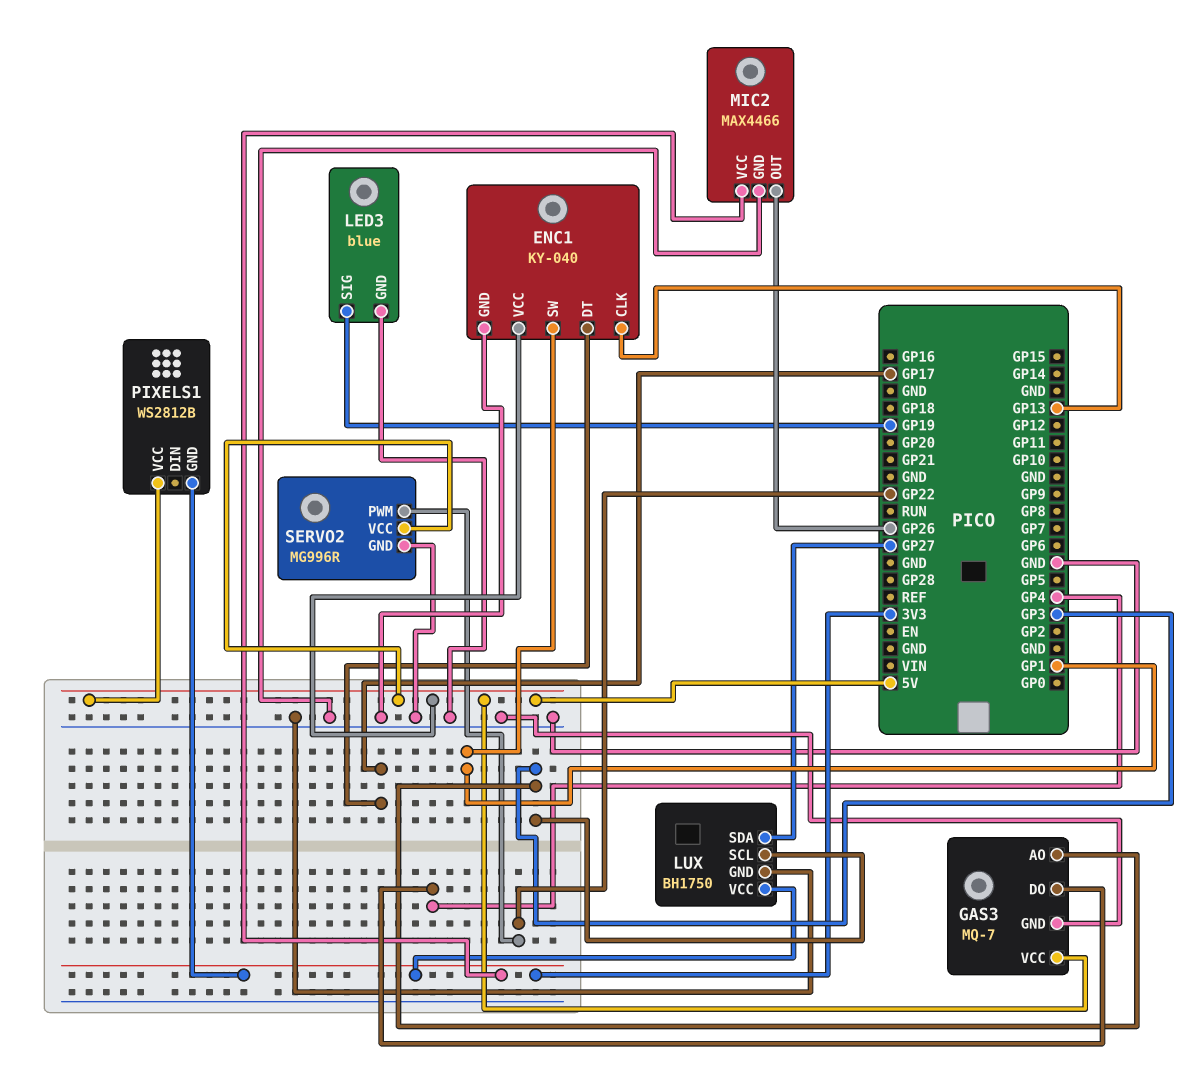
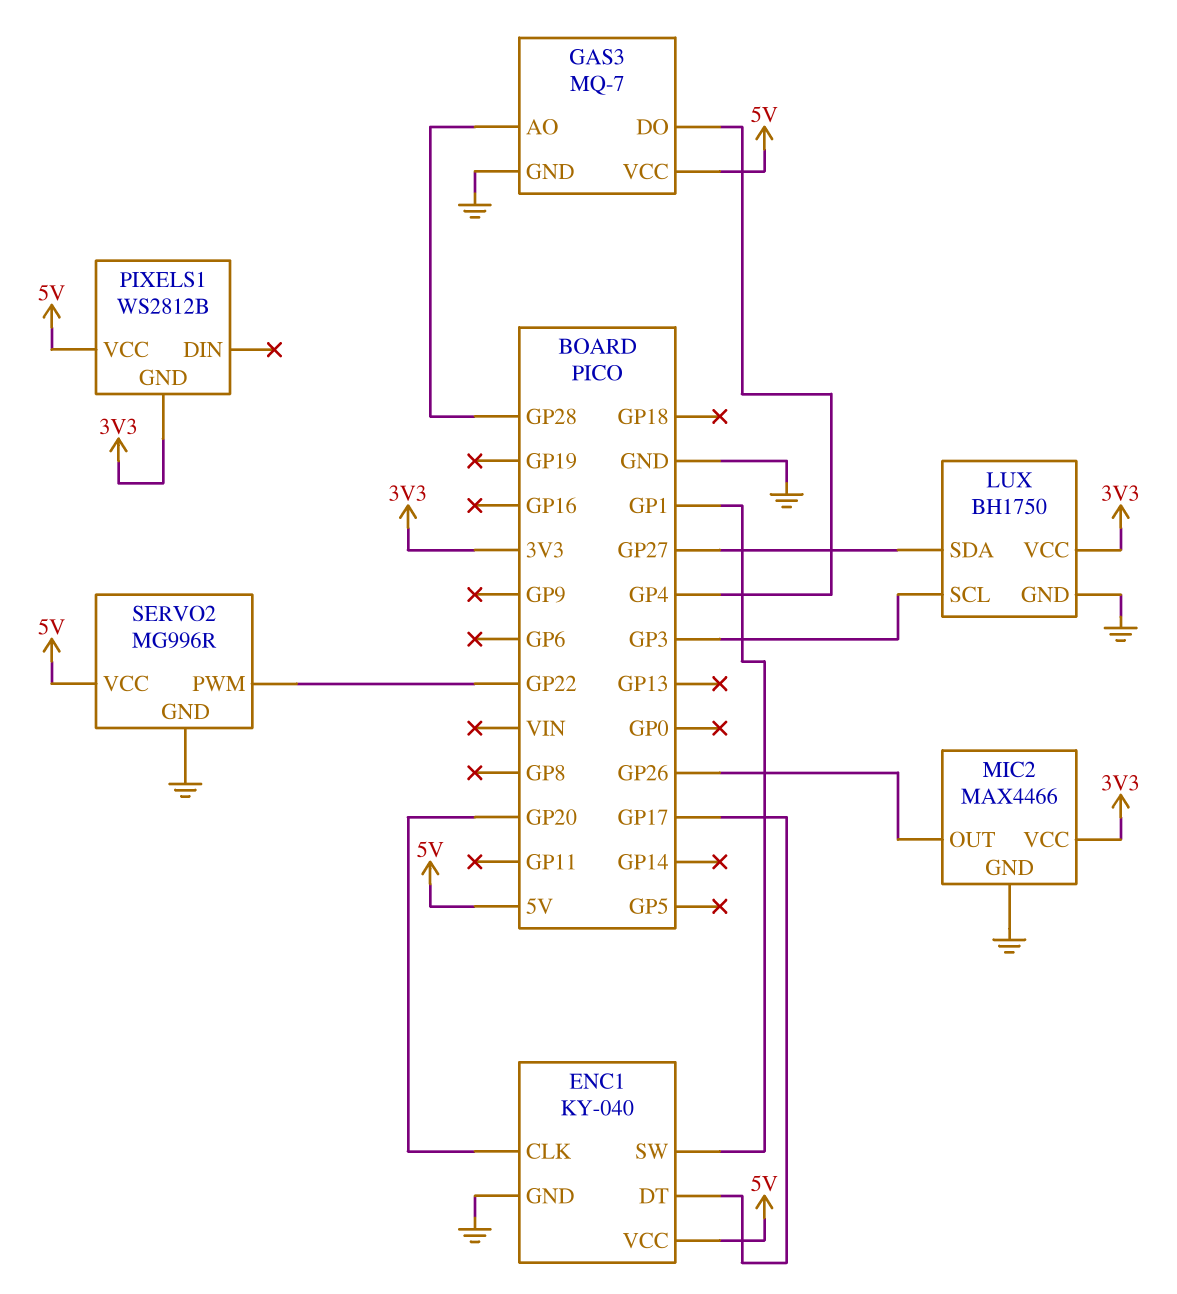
ENC1 pin CLK: GP13 -> GP20
GAS3 pin AO: GP3 -> GP28
LED3: blue -> none
LED3 pin GND: GND -> none
LED3 pin SIG: GP19 -> none

